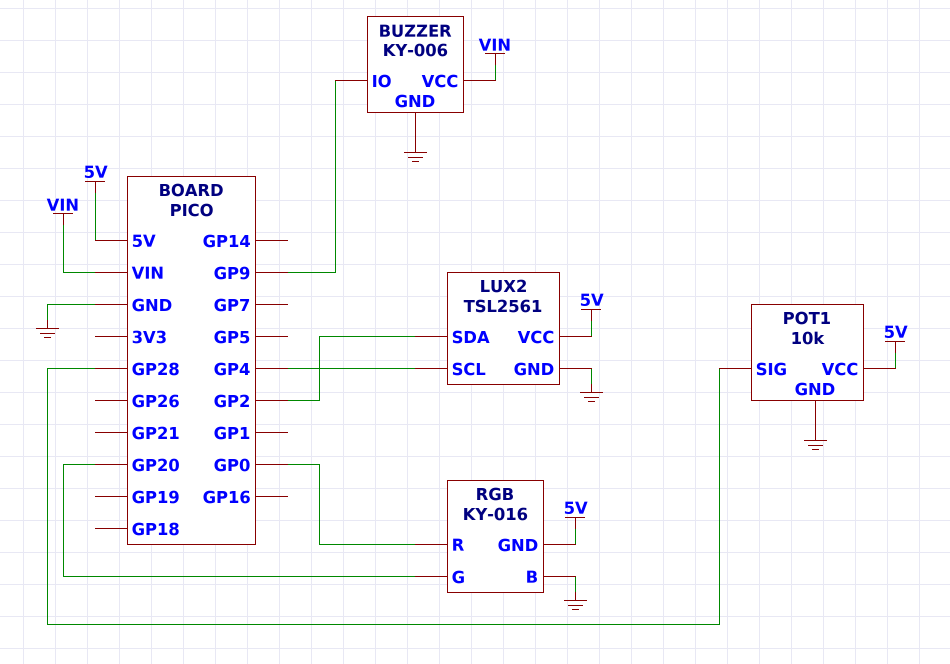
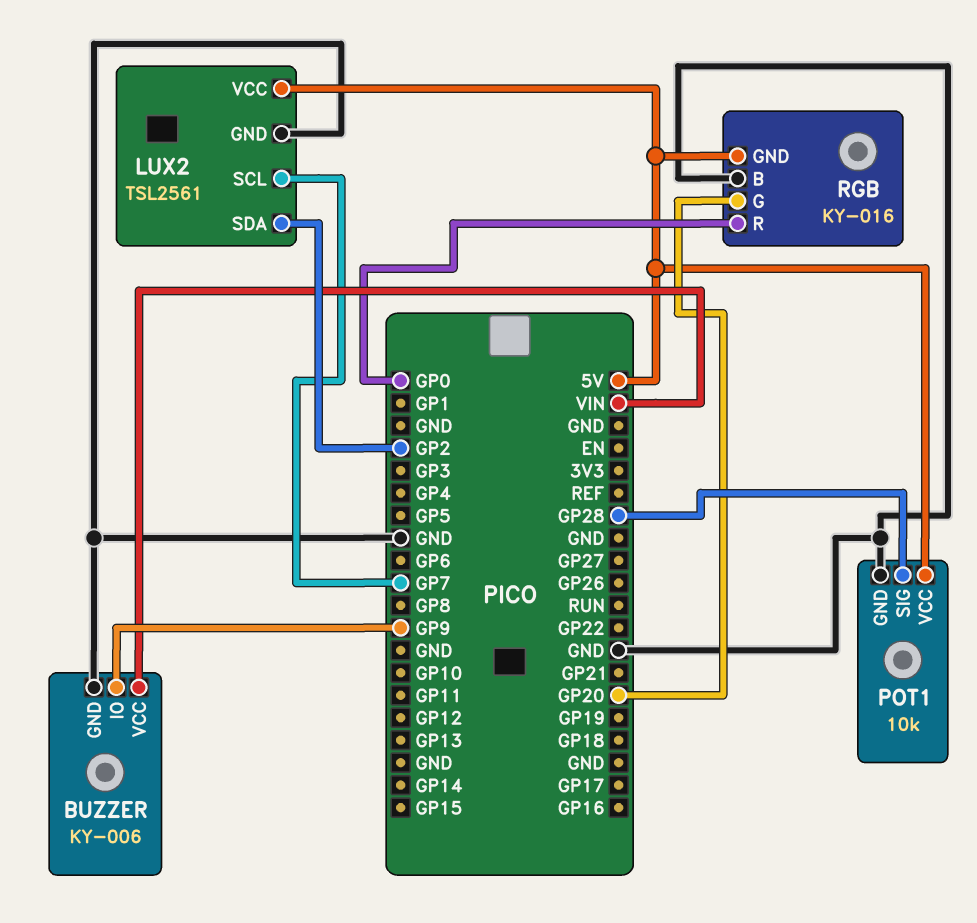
LUX2 pin SCL: GP4 -> GP7

